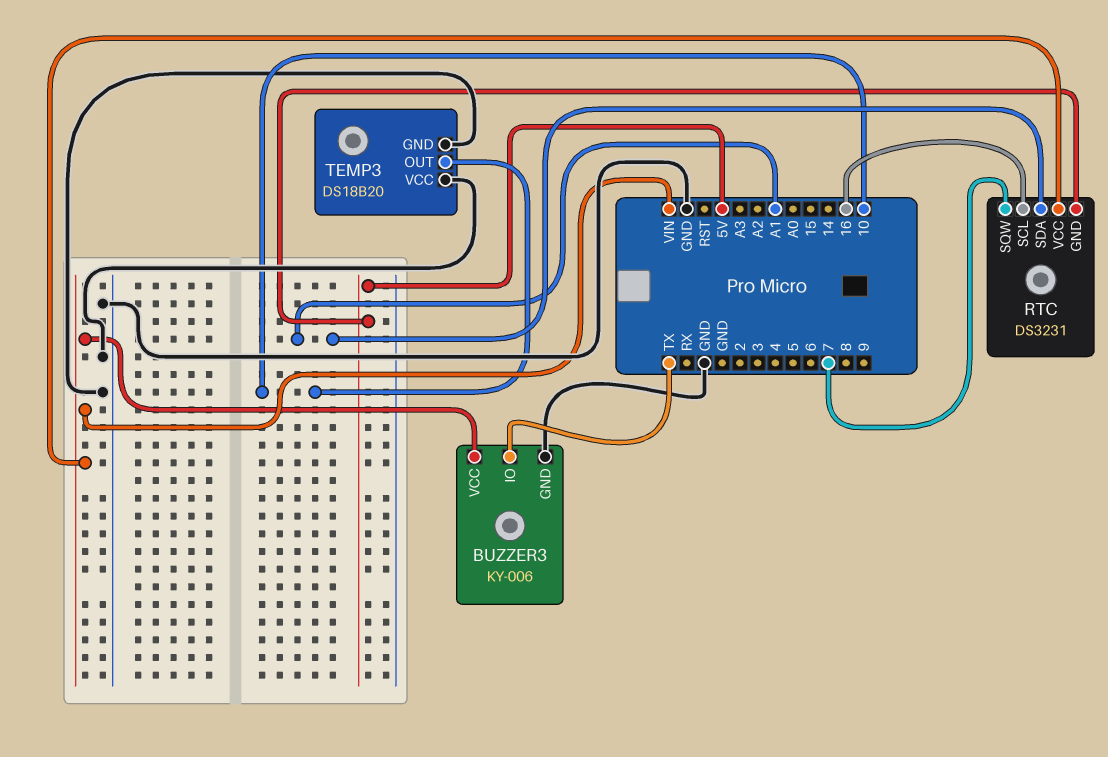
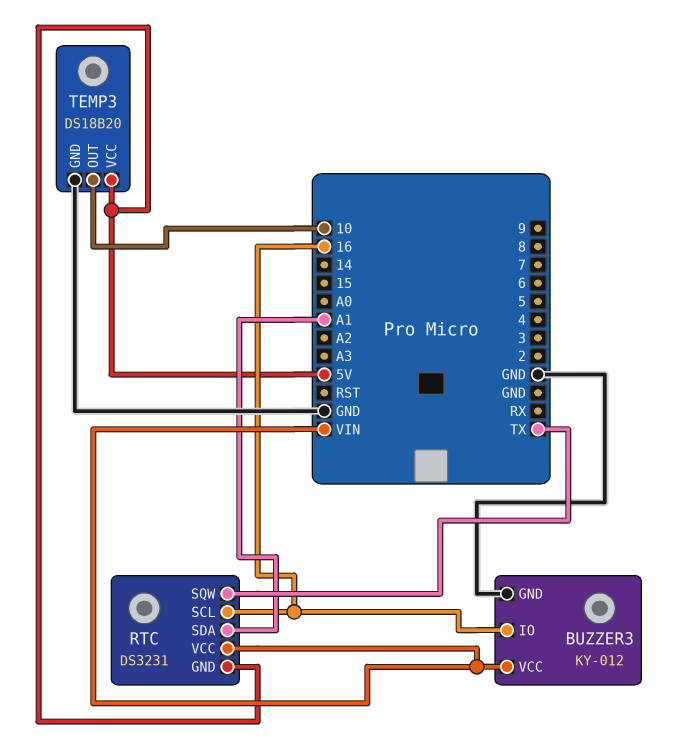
BUZZER3: KY-006 -> KY-012
BUZZER3 pin IO: TX -> 16
RTC pin SQW: 7 -> TX
TEMP3 pin VCC: GND -> 5V

